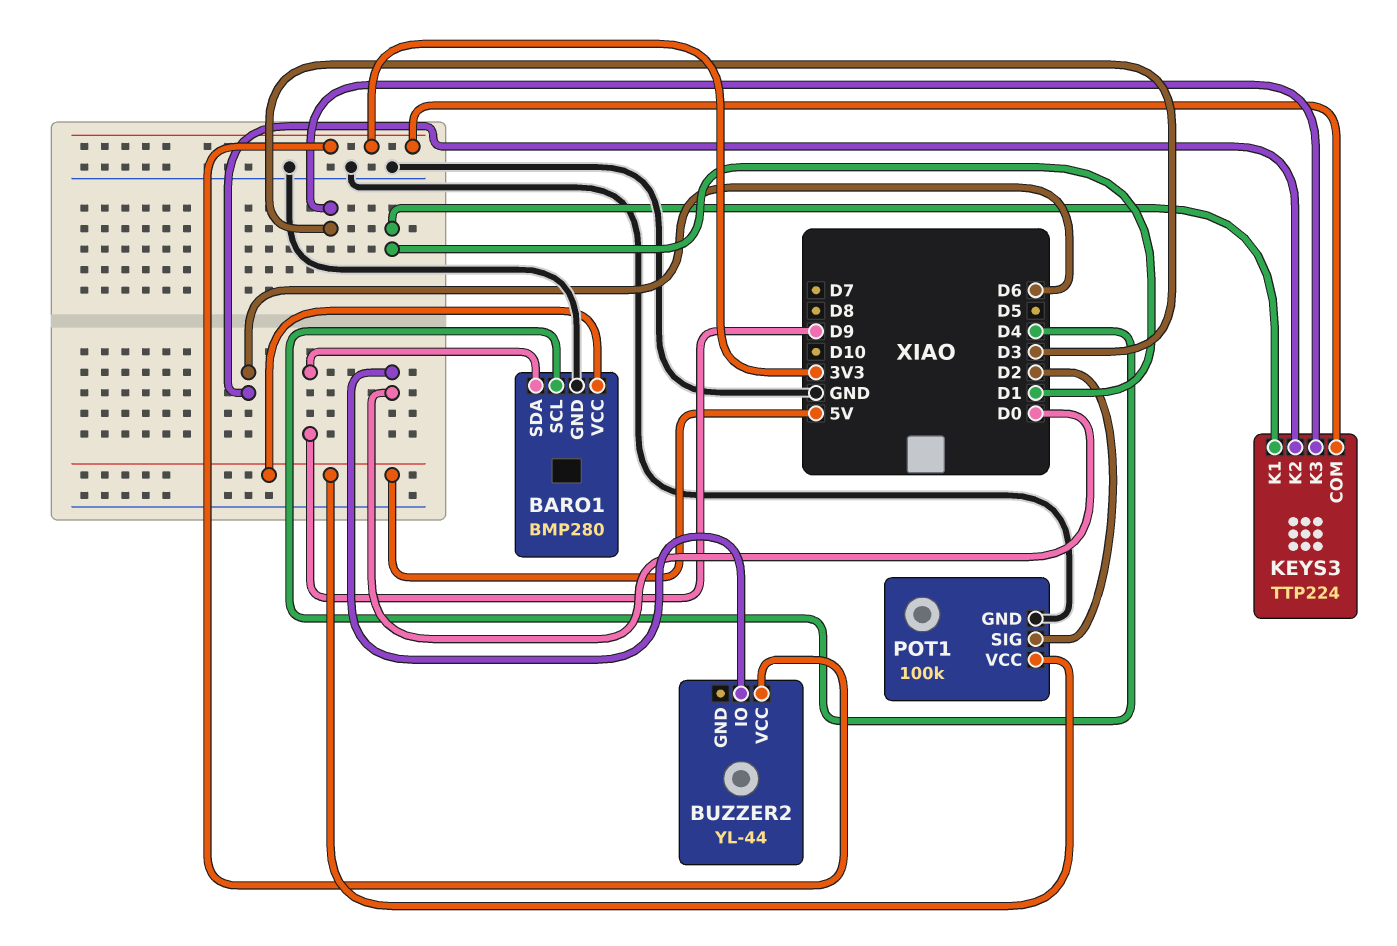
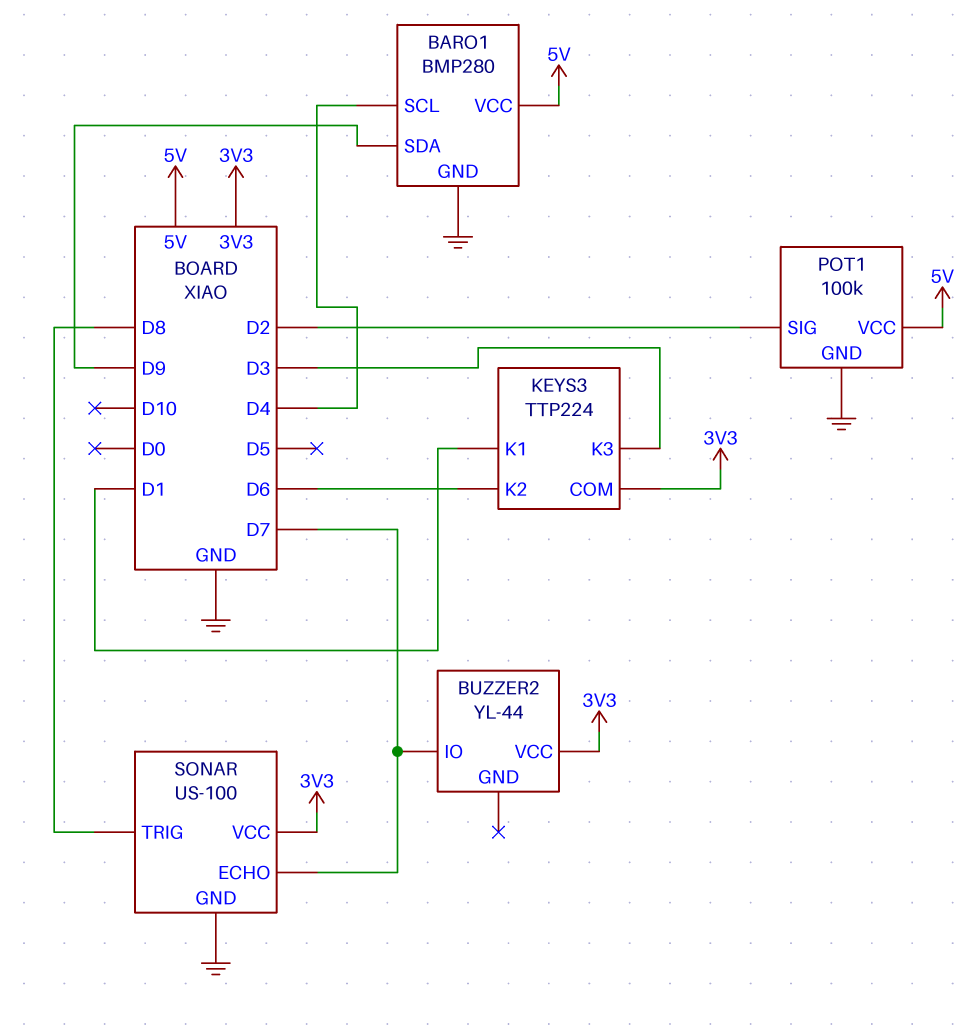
BUZZER2 pin IO: D0 -> D7
SONAR: none -> US-100
SONAR pin ECHO: none -> D7
SONAR pin GND: none -> GND
SONAR pin TRIG: none -> D8
SONAR pin VCC: none -> 3V3

